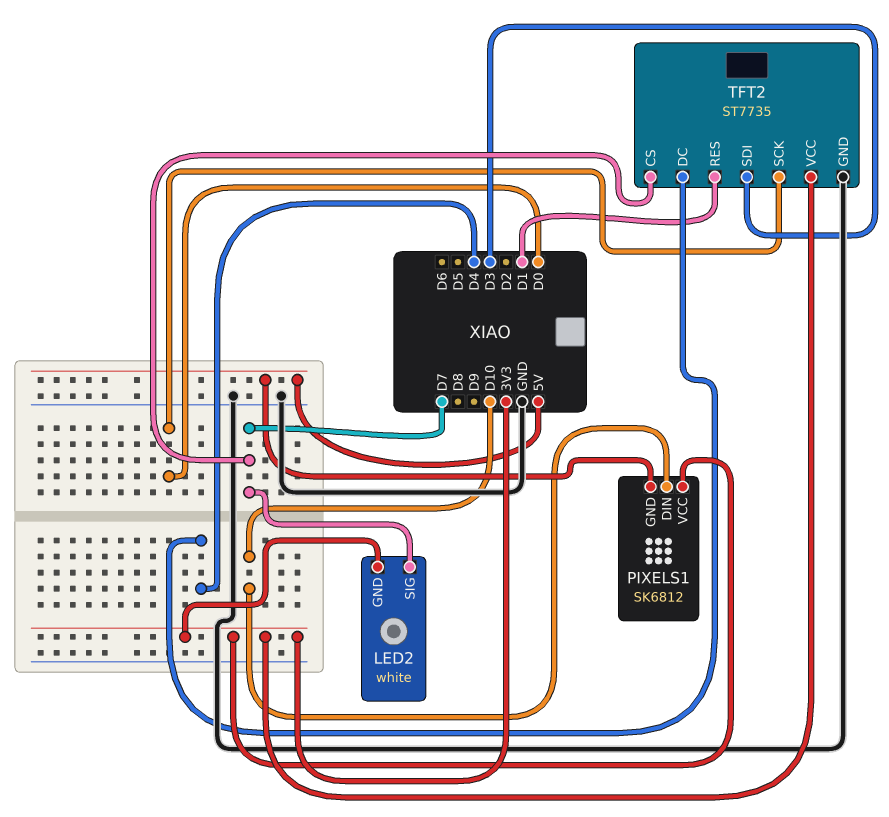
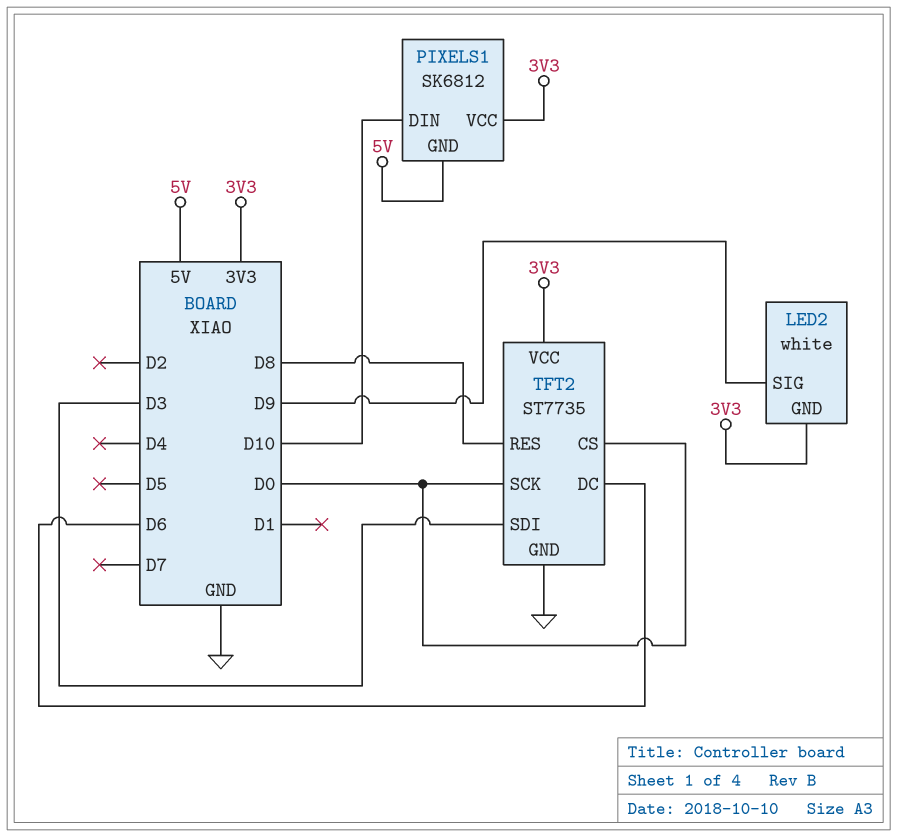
LED2 pin SIG: D7 -> D9
TFT2 pin CS: D7 -> D0
TFT2 pin DC: D4 -> D6
TFT2 pin RES: D1 -> D8

